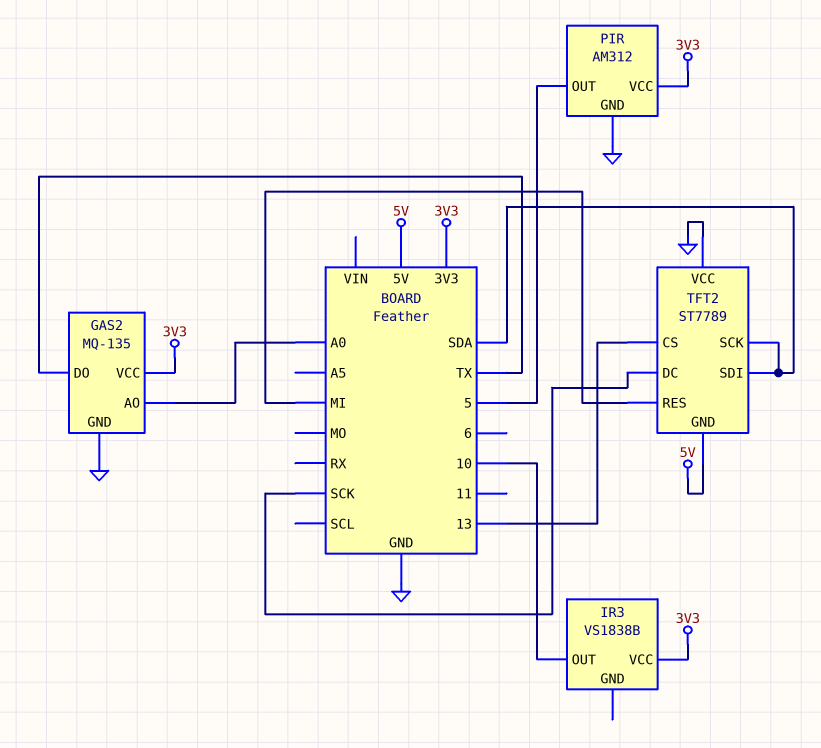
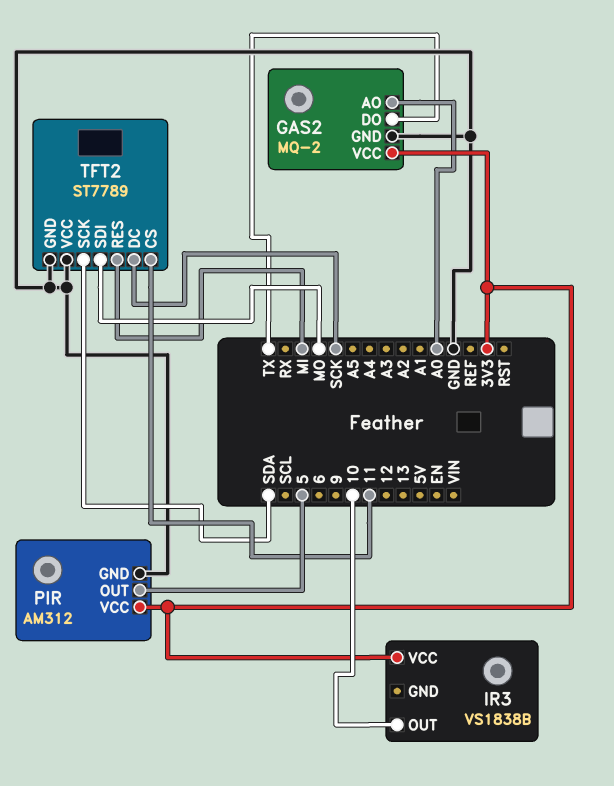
GAS2: MQ-135 -> MQ-2
TFT2 pin CS: 13 -> 11
TFT2 pin GND: 5V -> GND
TFT2 pin SDI: SDA -> MO

